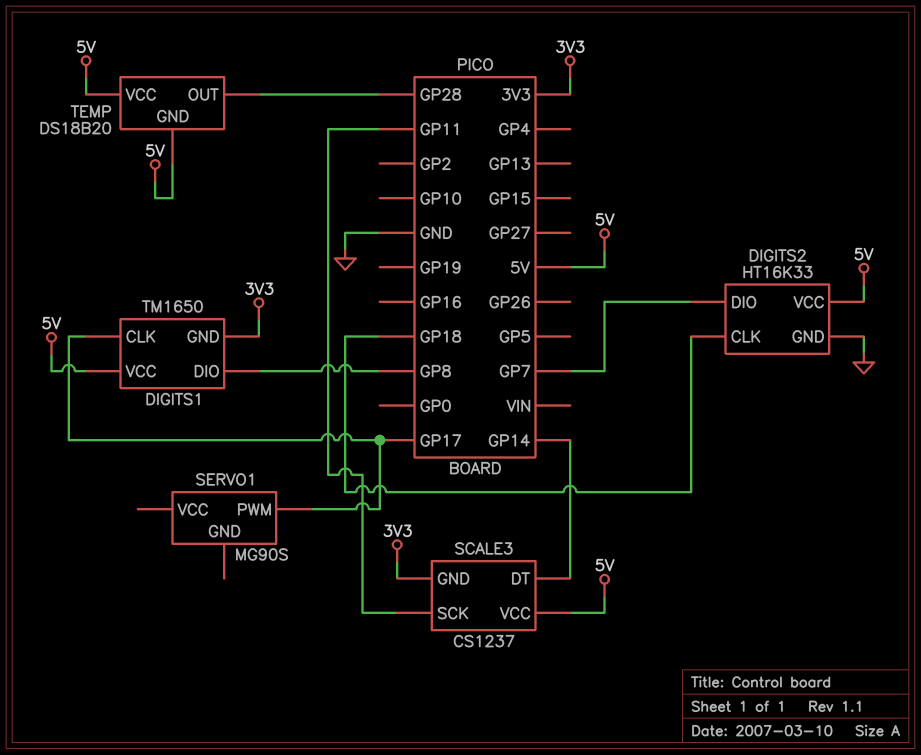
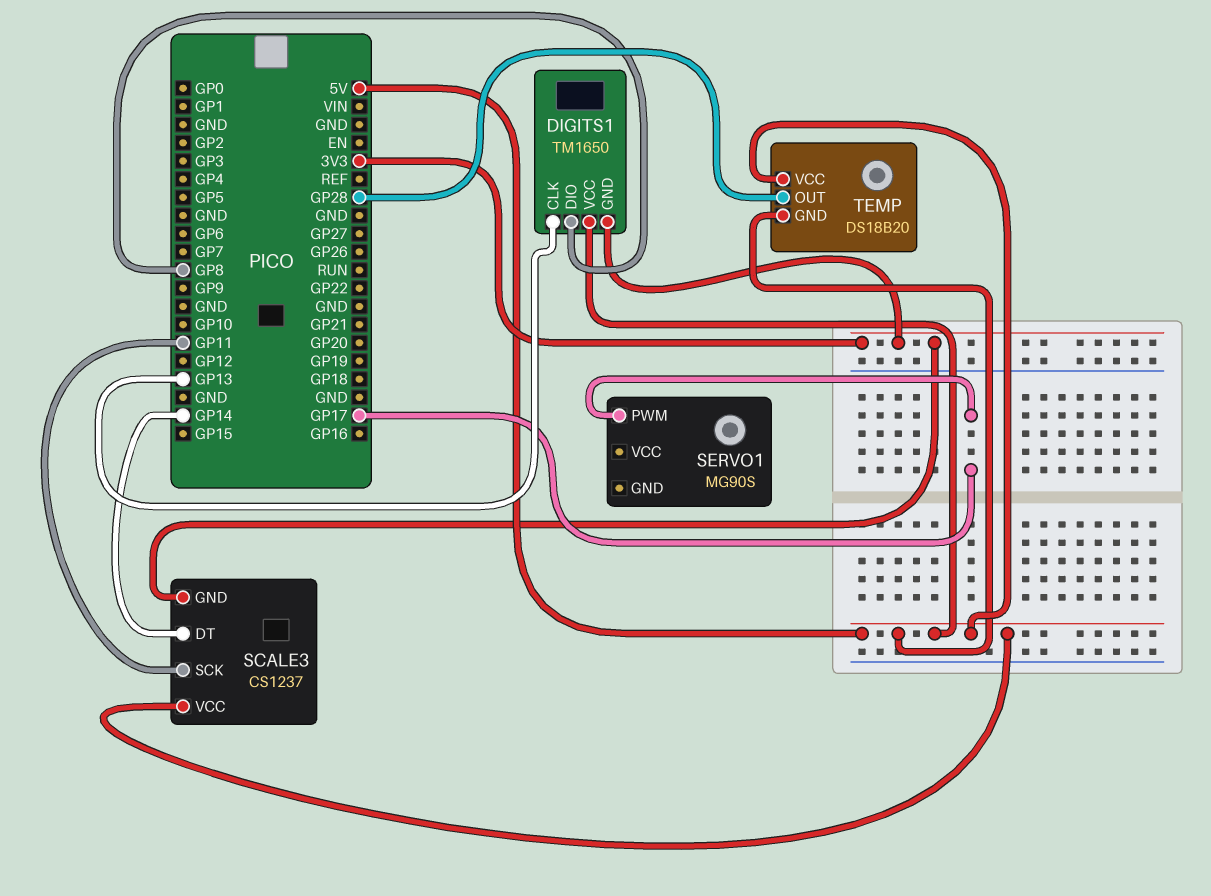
DIGITS1 pin CLK: GP17 -> GP13
DIGITS2: HT16K33 -> none
DIGITS2 pin CLK: GP18 -> none
DIGITS2 pin DIO: GP7 -> none
DIGITS2 pin GND: GND -> none
DIGITS2 pin VCC: 5V -> none

